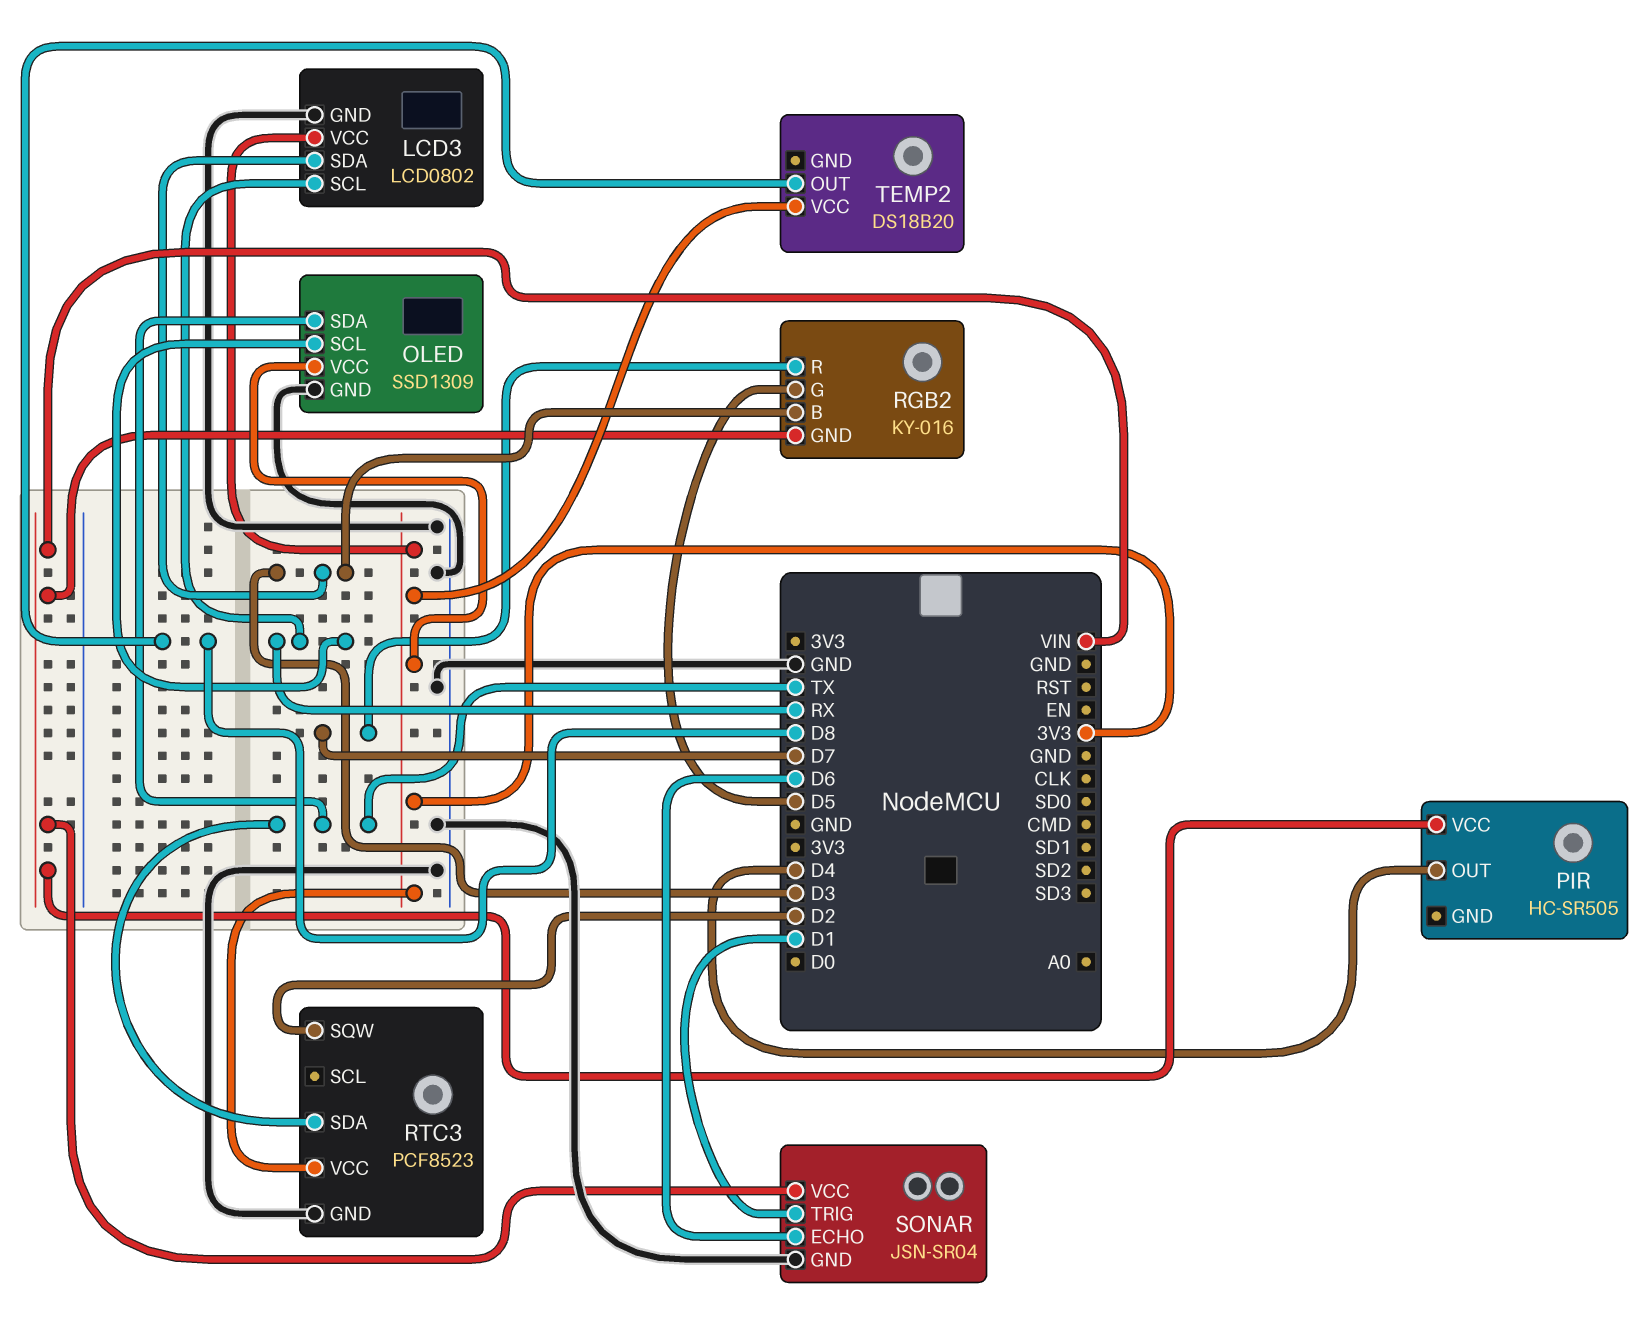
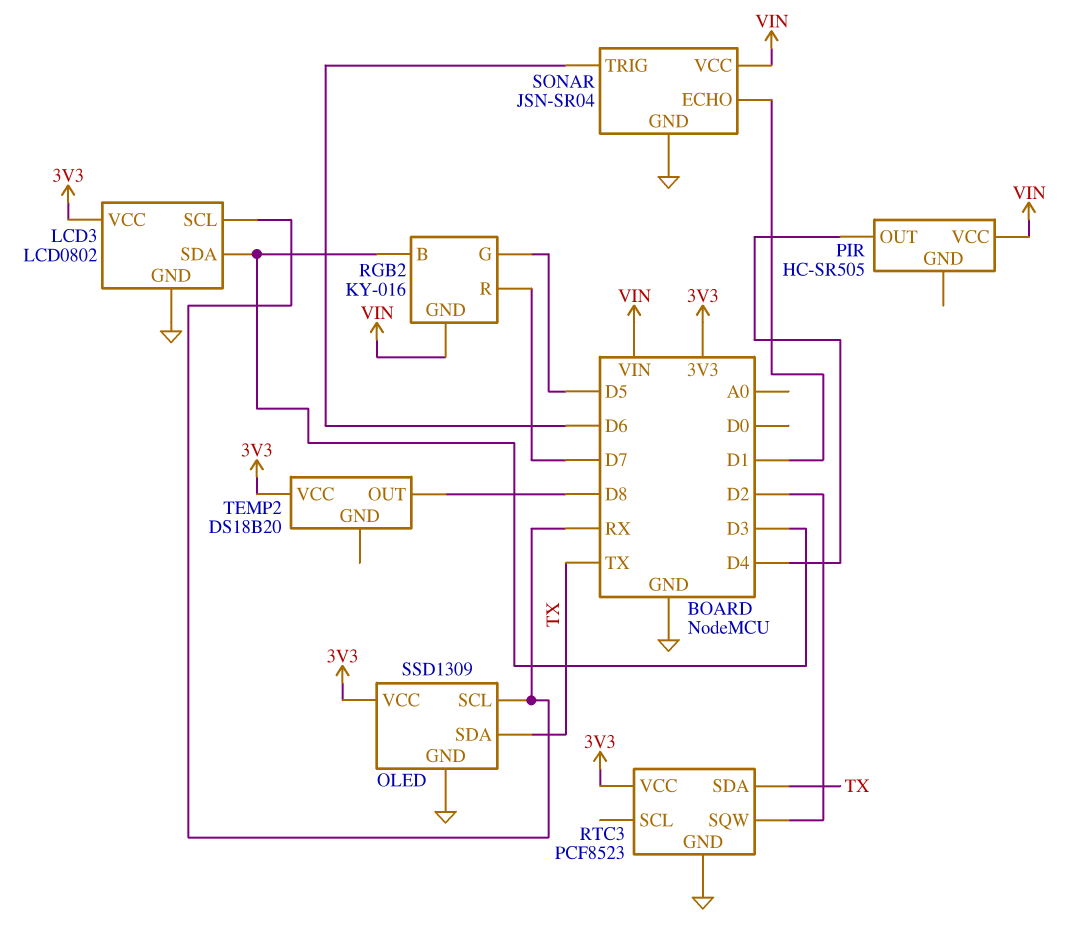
SONAR pin ECHO: D6 -> D1
SONAR pin TRIG: D1 -> D6

